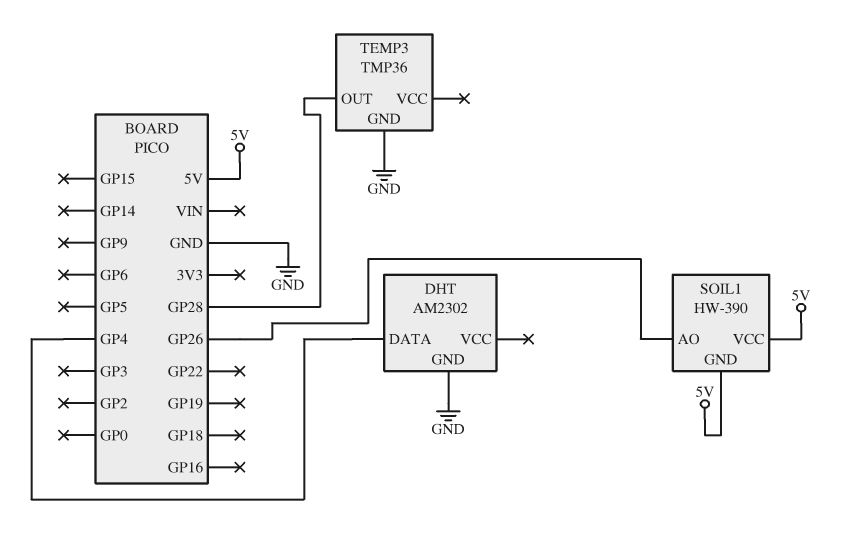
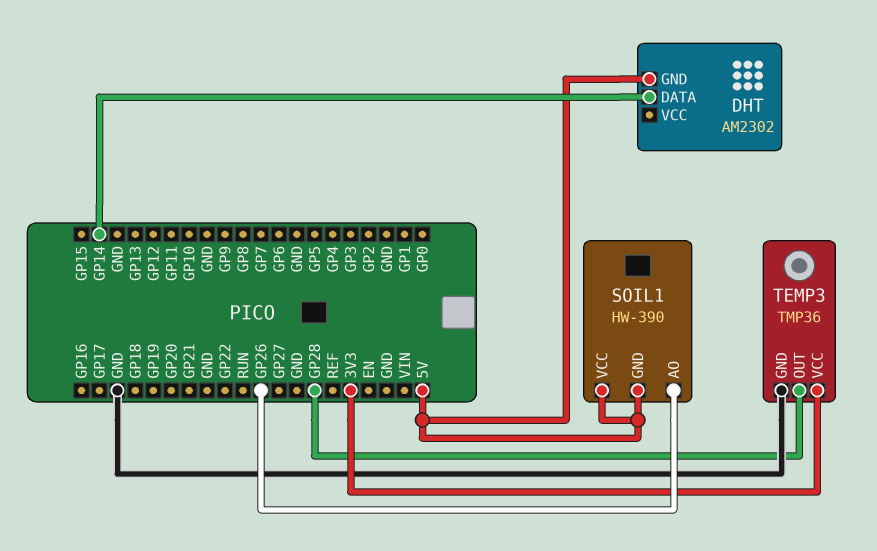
DHT pin DATA: GP4 -> GP14
DHT pin GND: GND -> 5V
TEMP3 pin VCC: none -> 3V3

